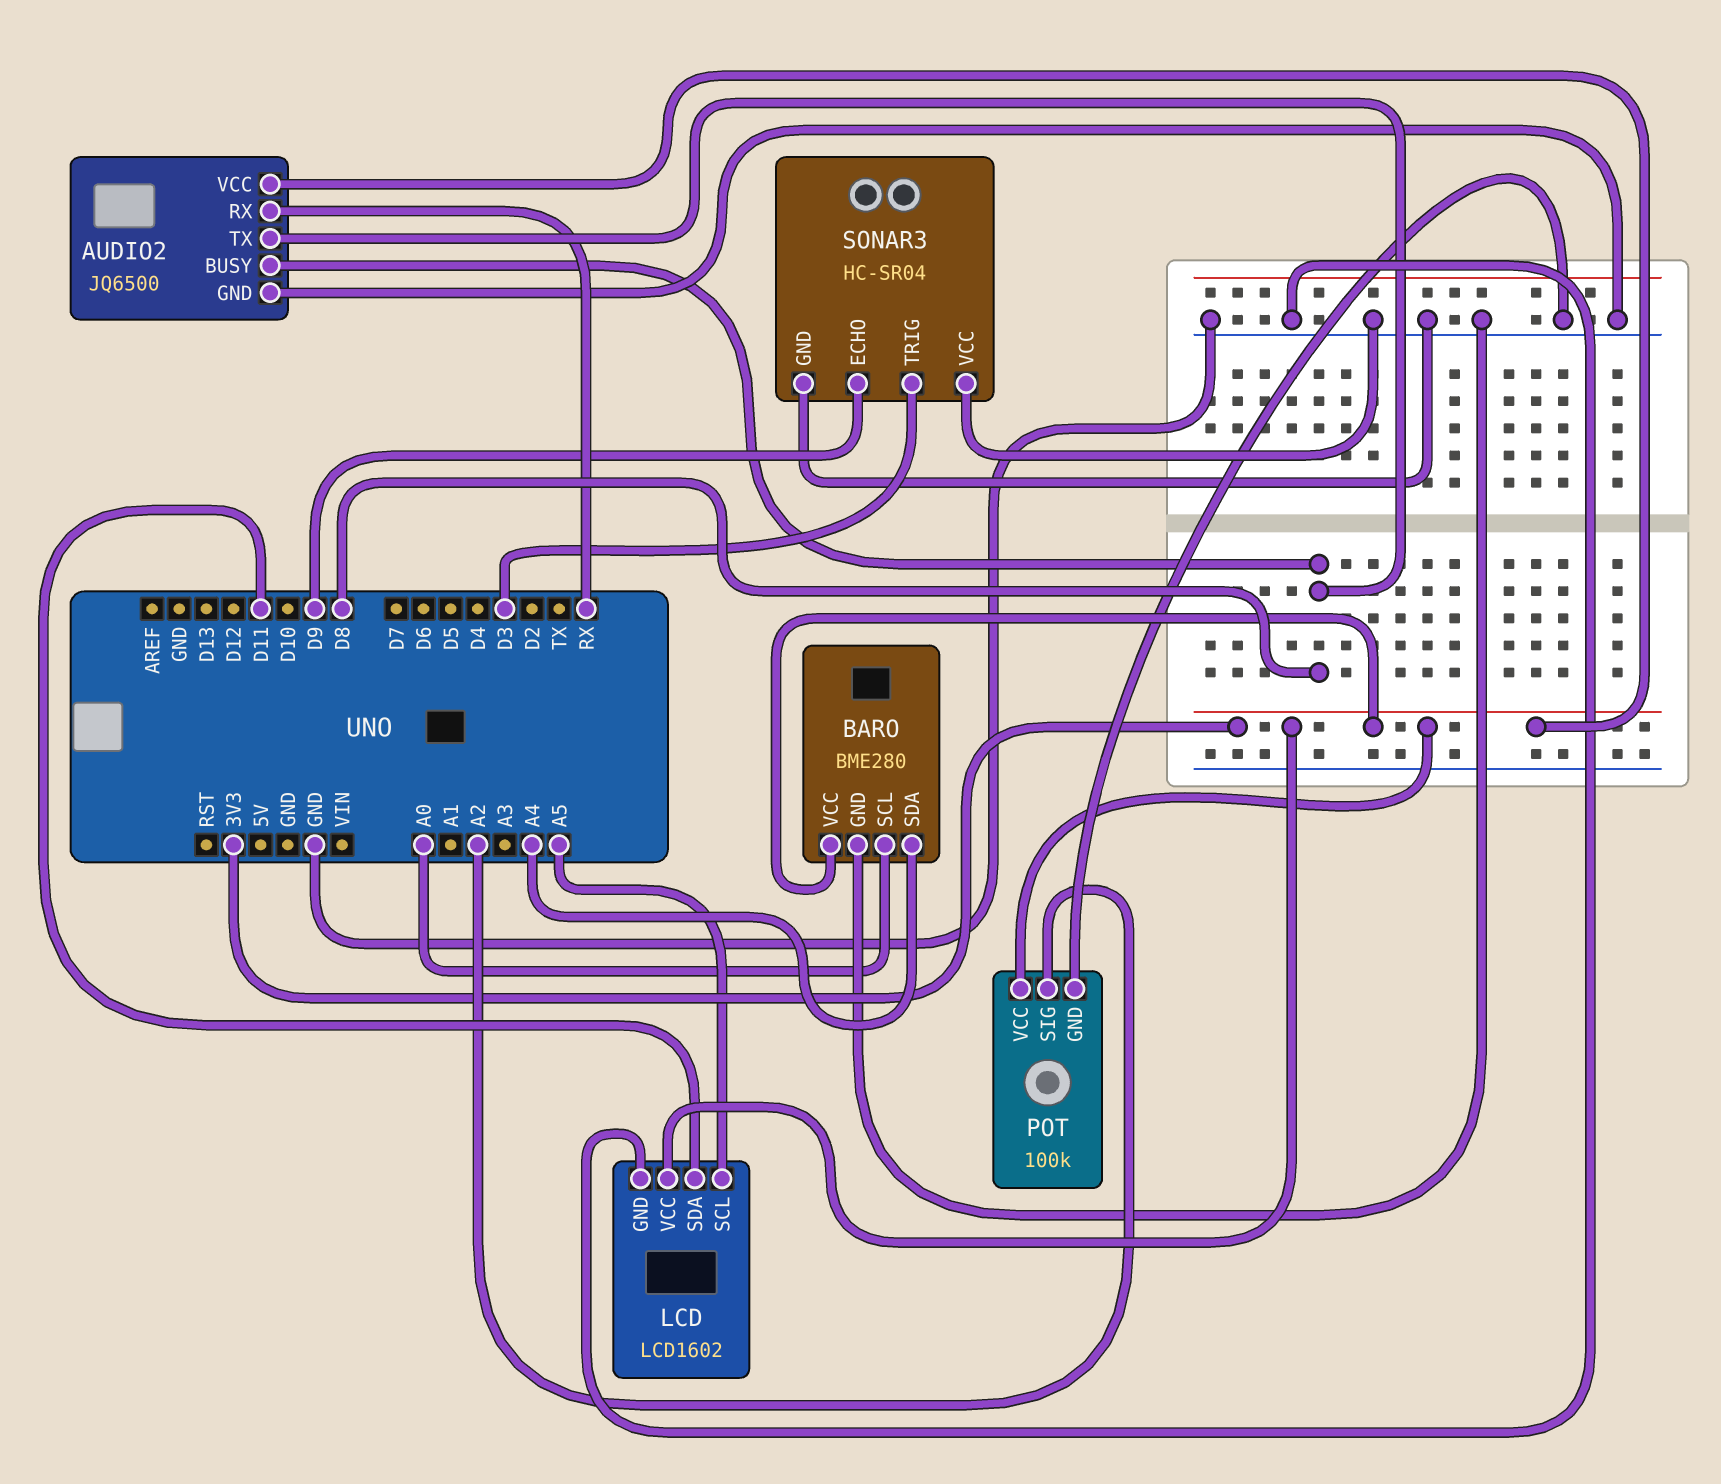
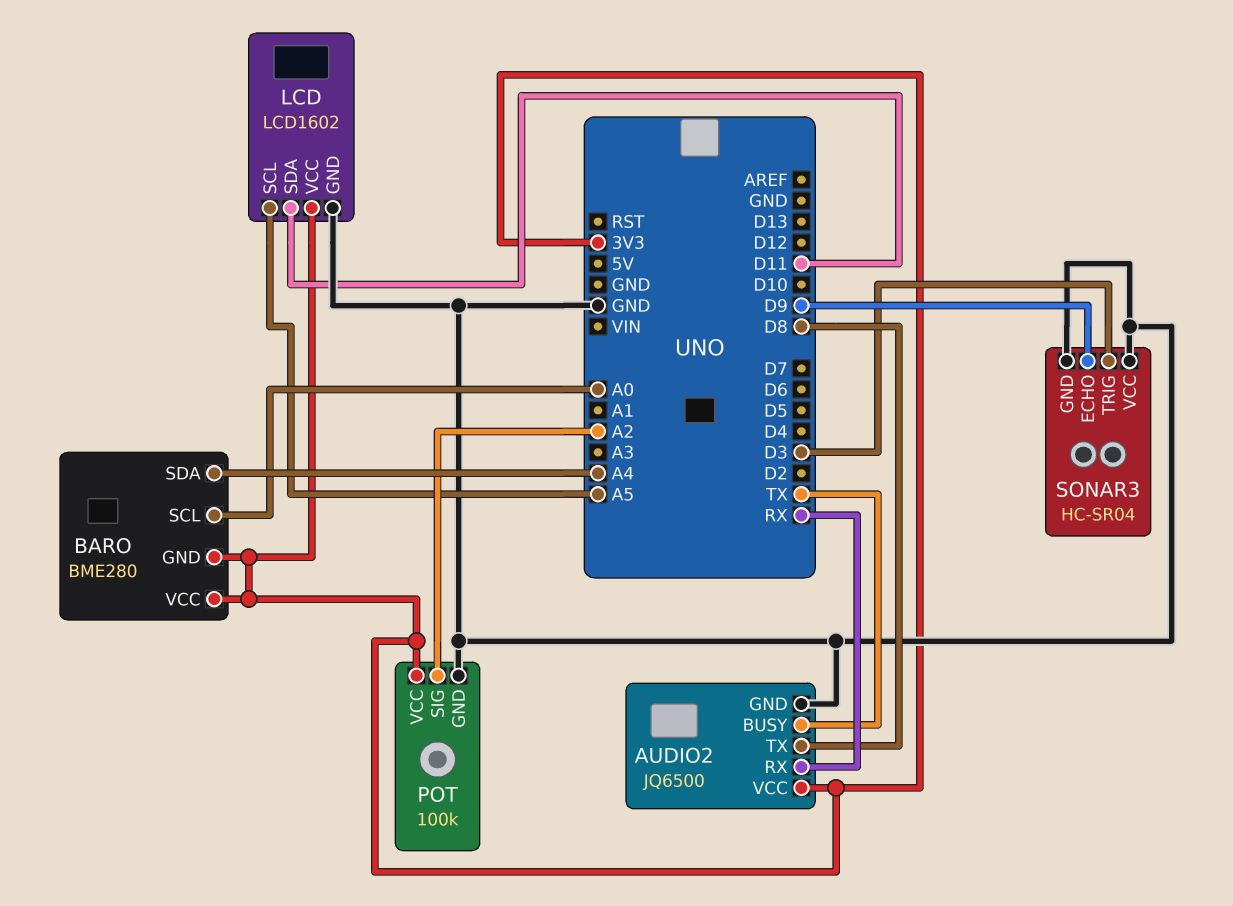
AUDIO2 pin BUSY: D8 -> TX
BARO pin GND: GND -> 3V3

